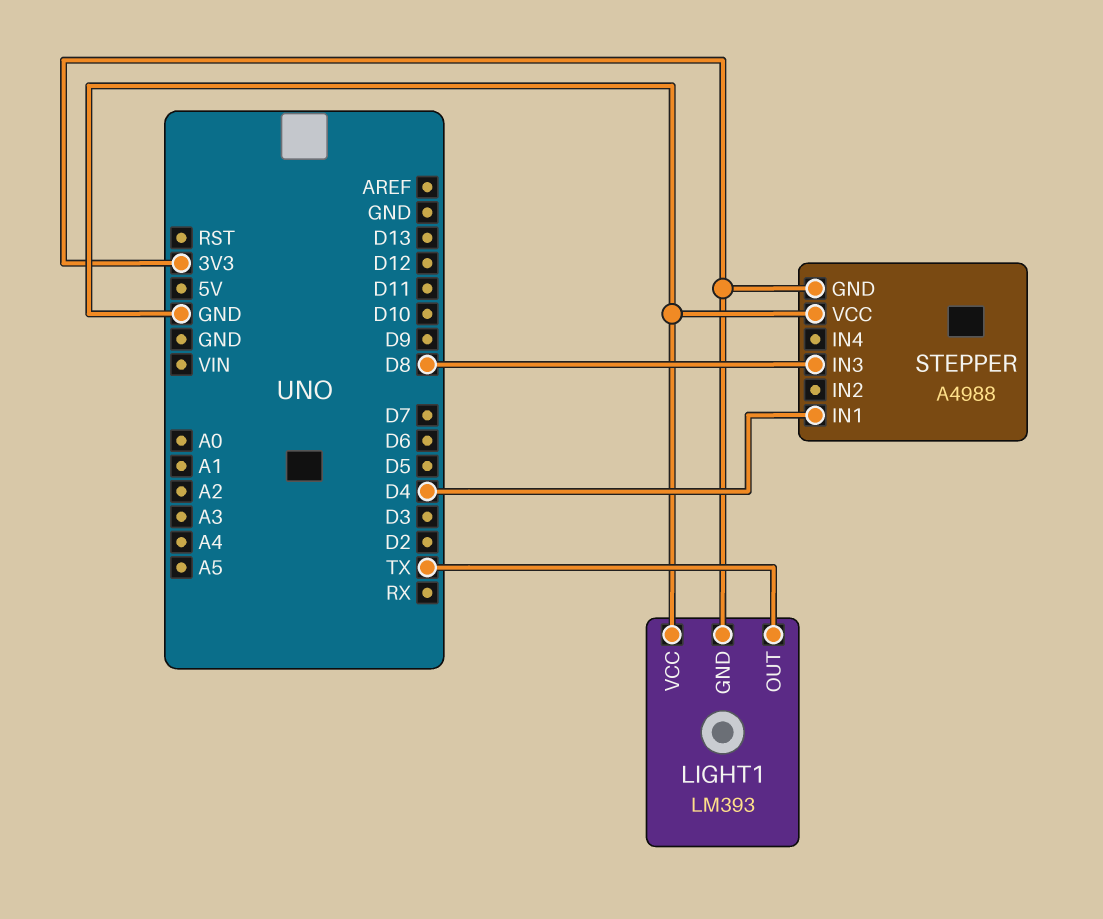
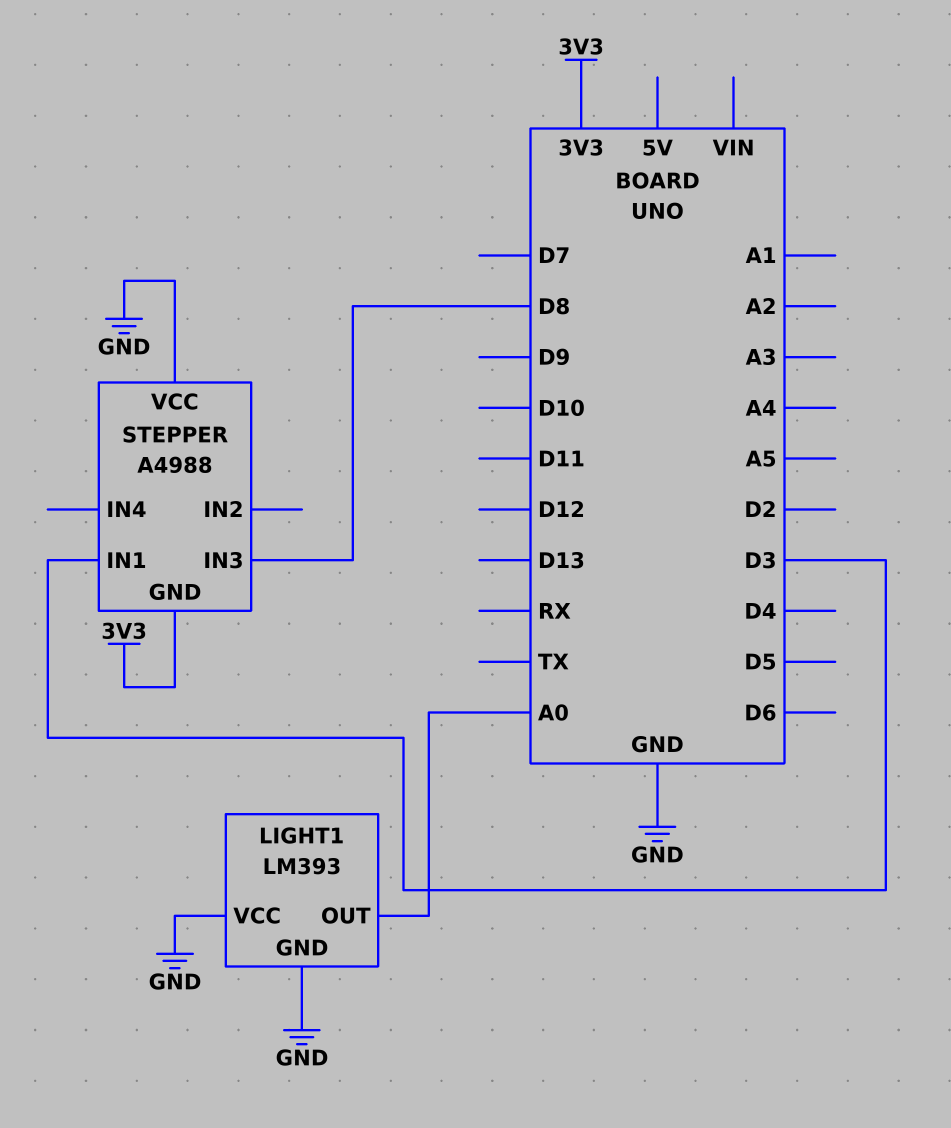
LIGHT1 pin GND: 3V3 -> GND
LIGHT1 pin OUT: TX -> A0
STEPPER pin IN1: D4 -> D3

